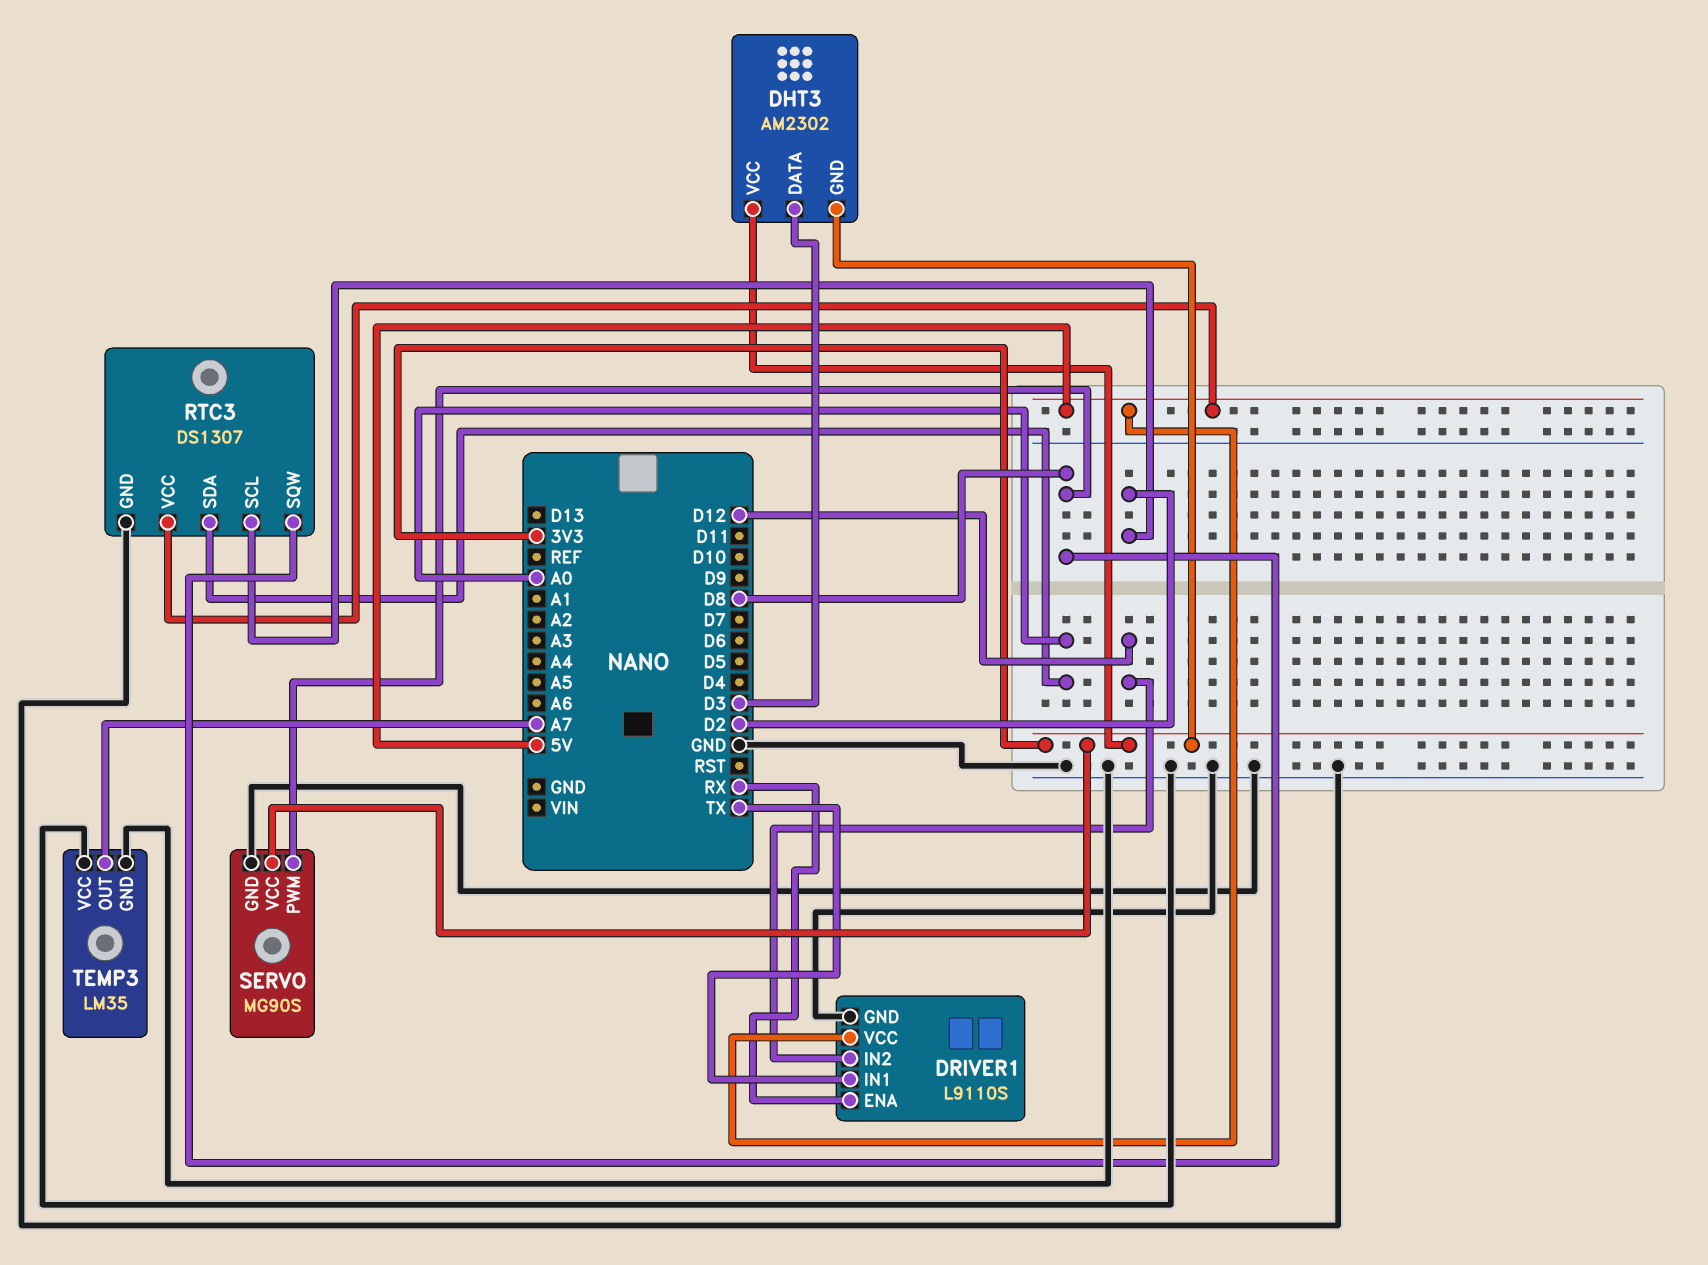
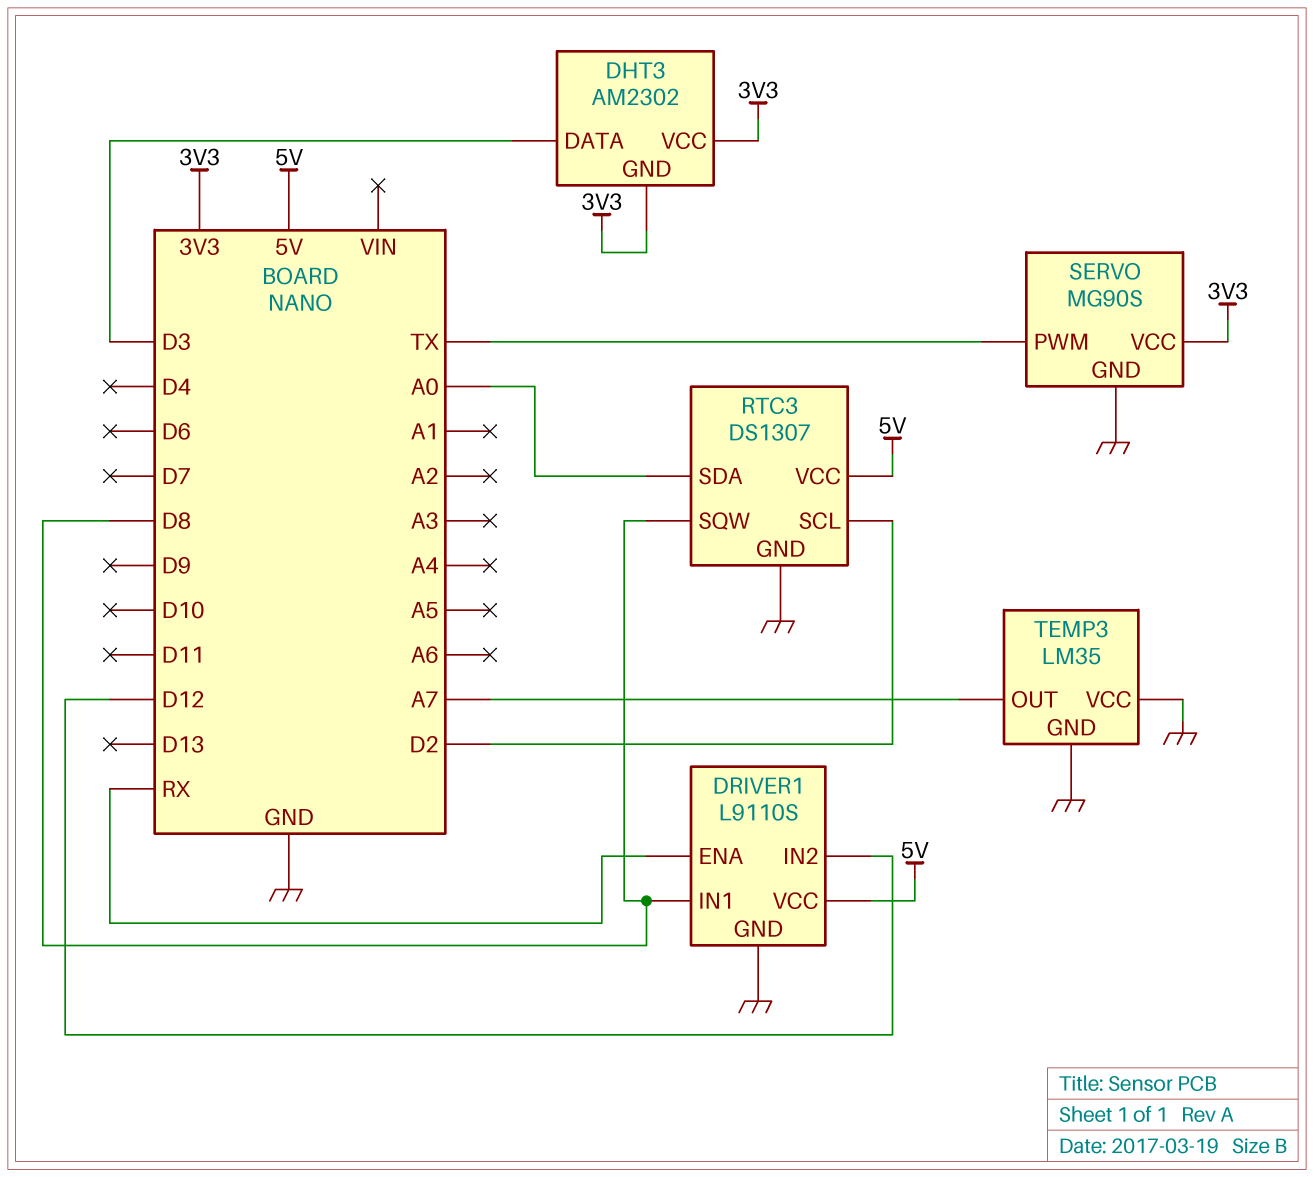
DRIVER1 pin IN1: TX -> D8
SERVO pin PWM: D8 -> TX

